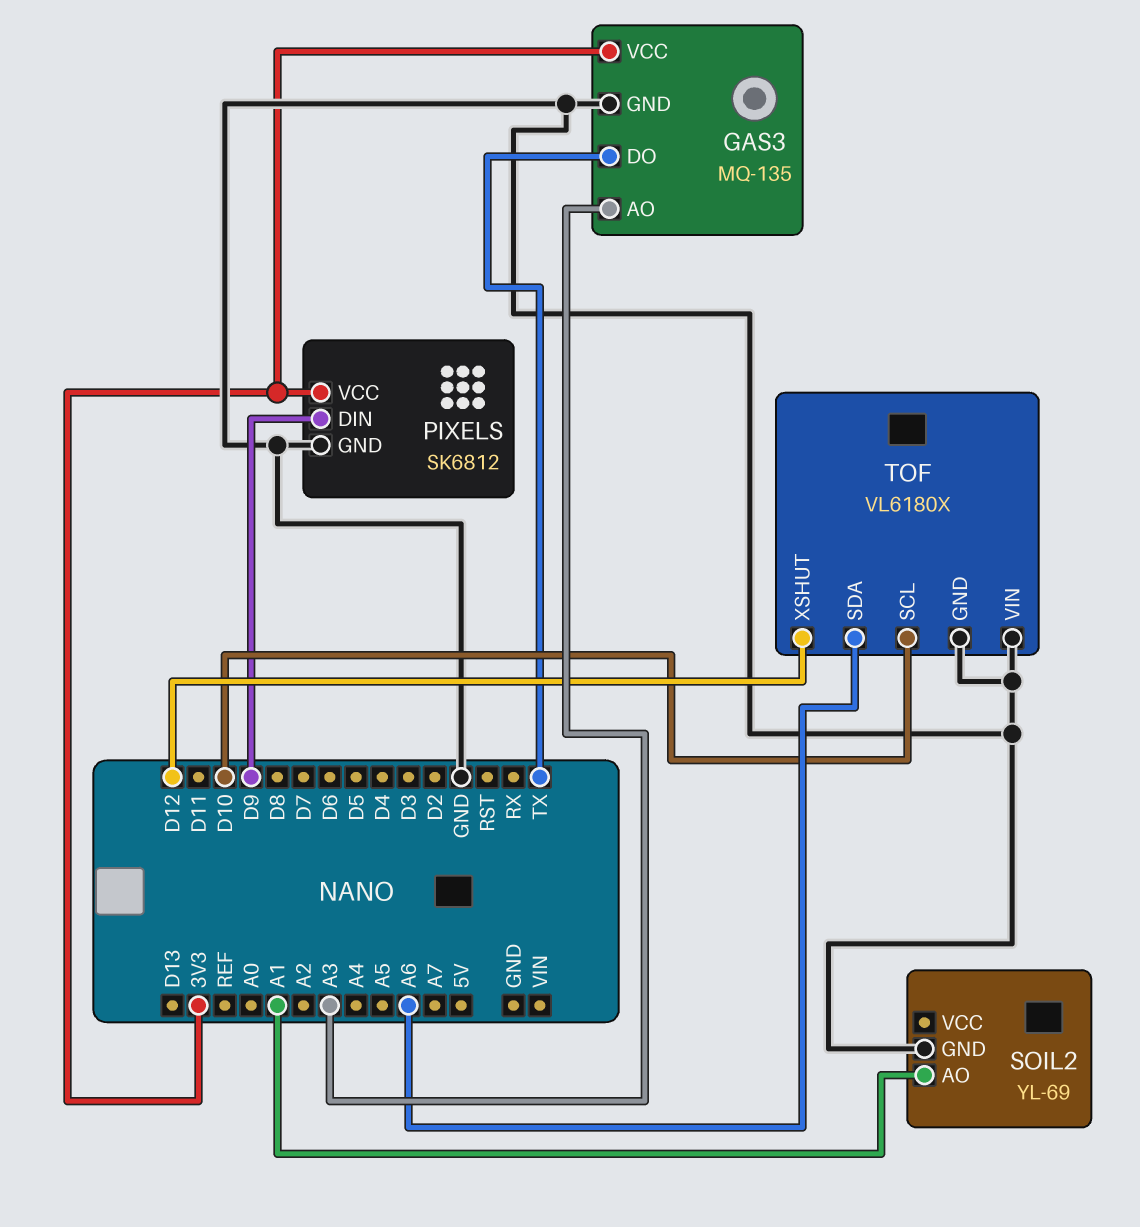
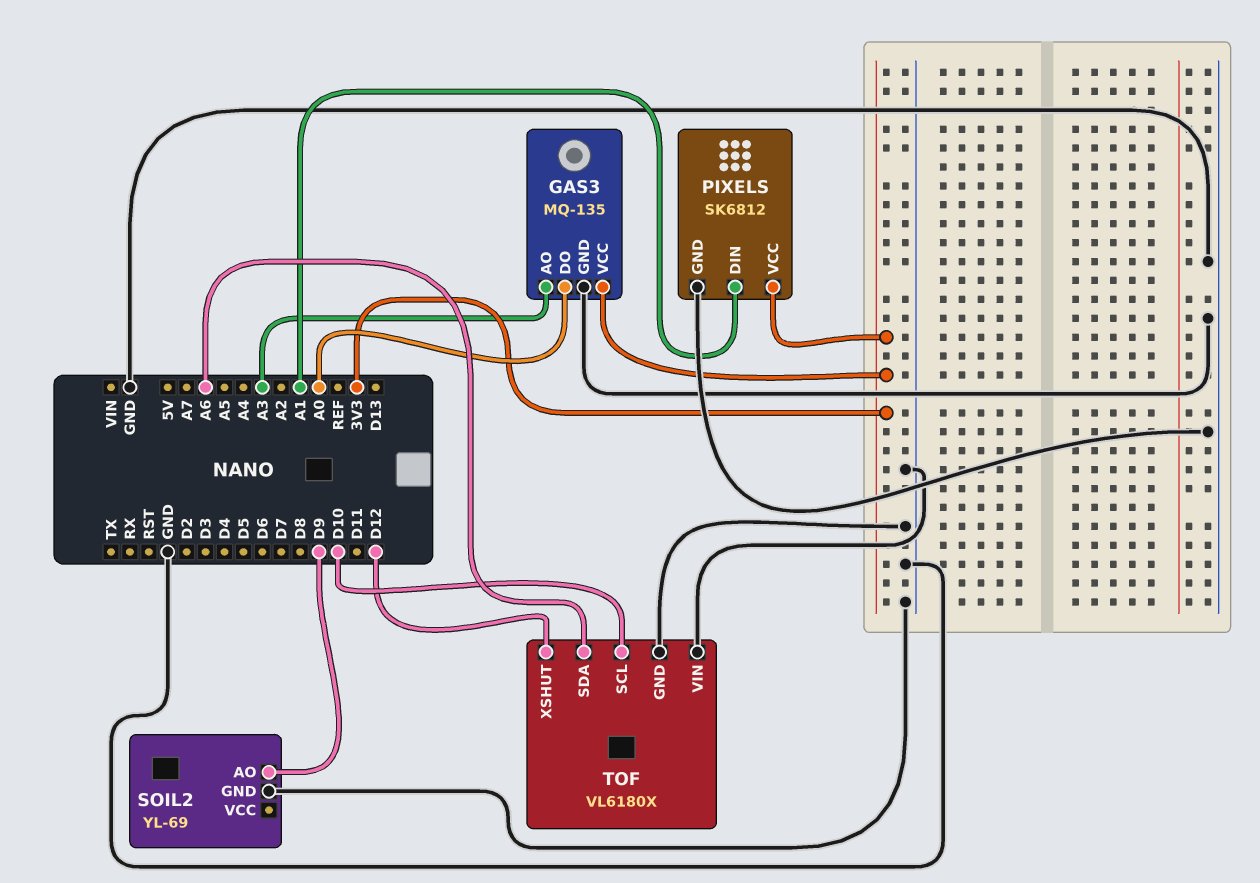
GAS3 pin DO: TX -> A0
PIXELS pin DIN: D9 -> A1
SOIL2 pin AO: A1 -> D9

